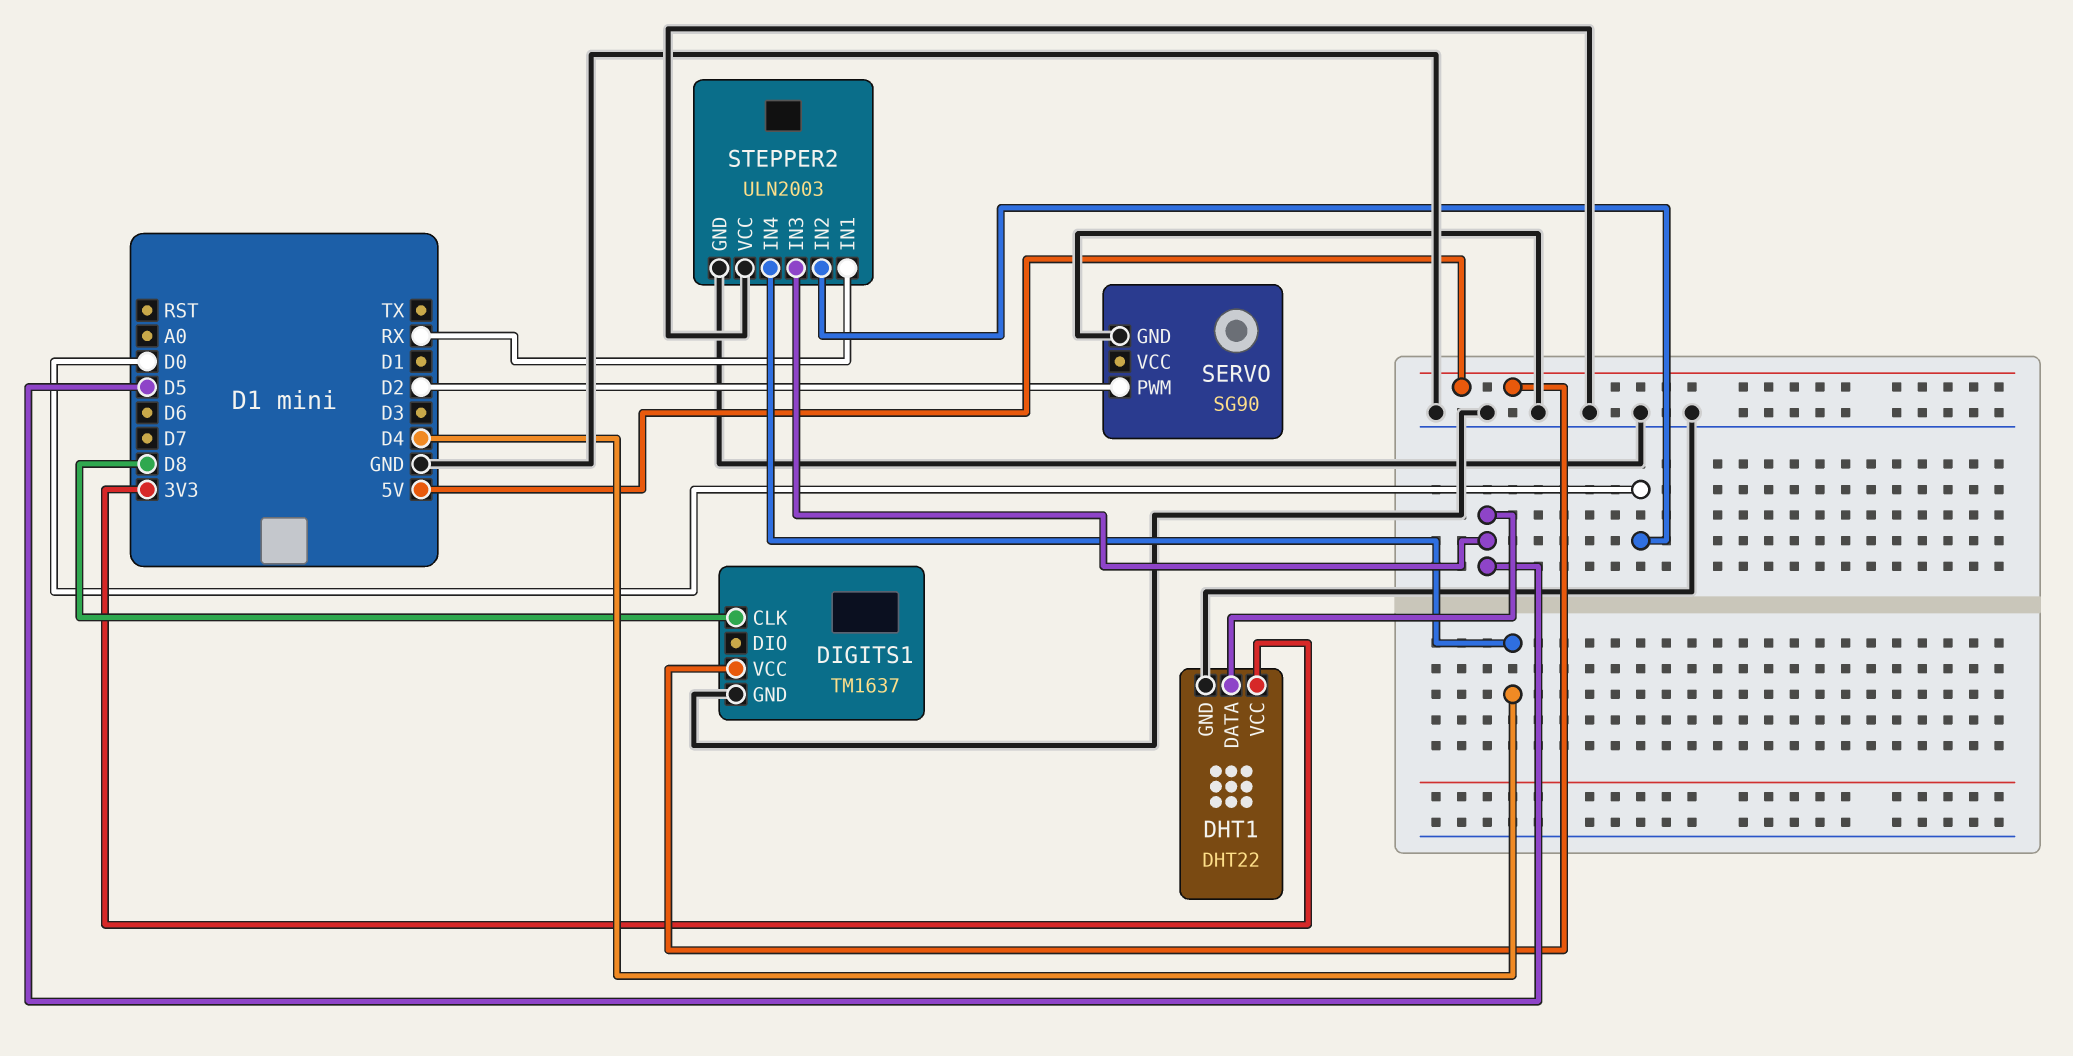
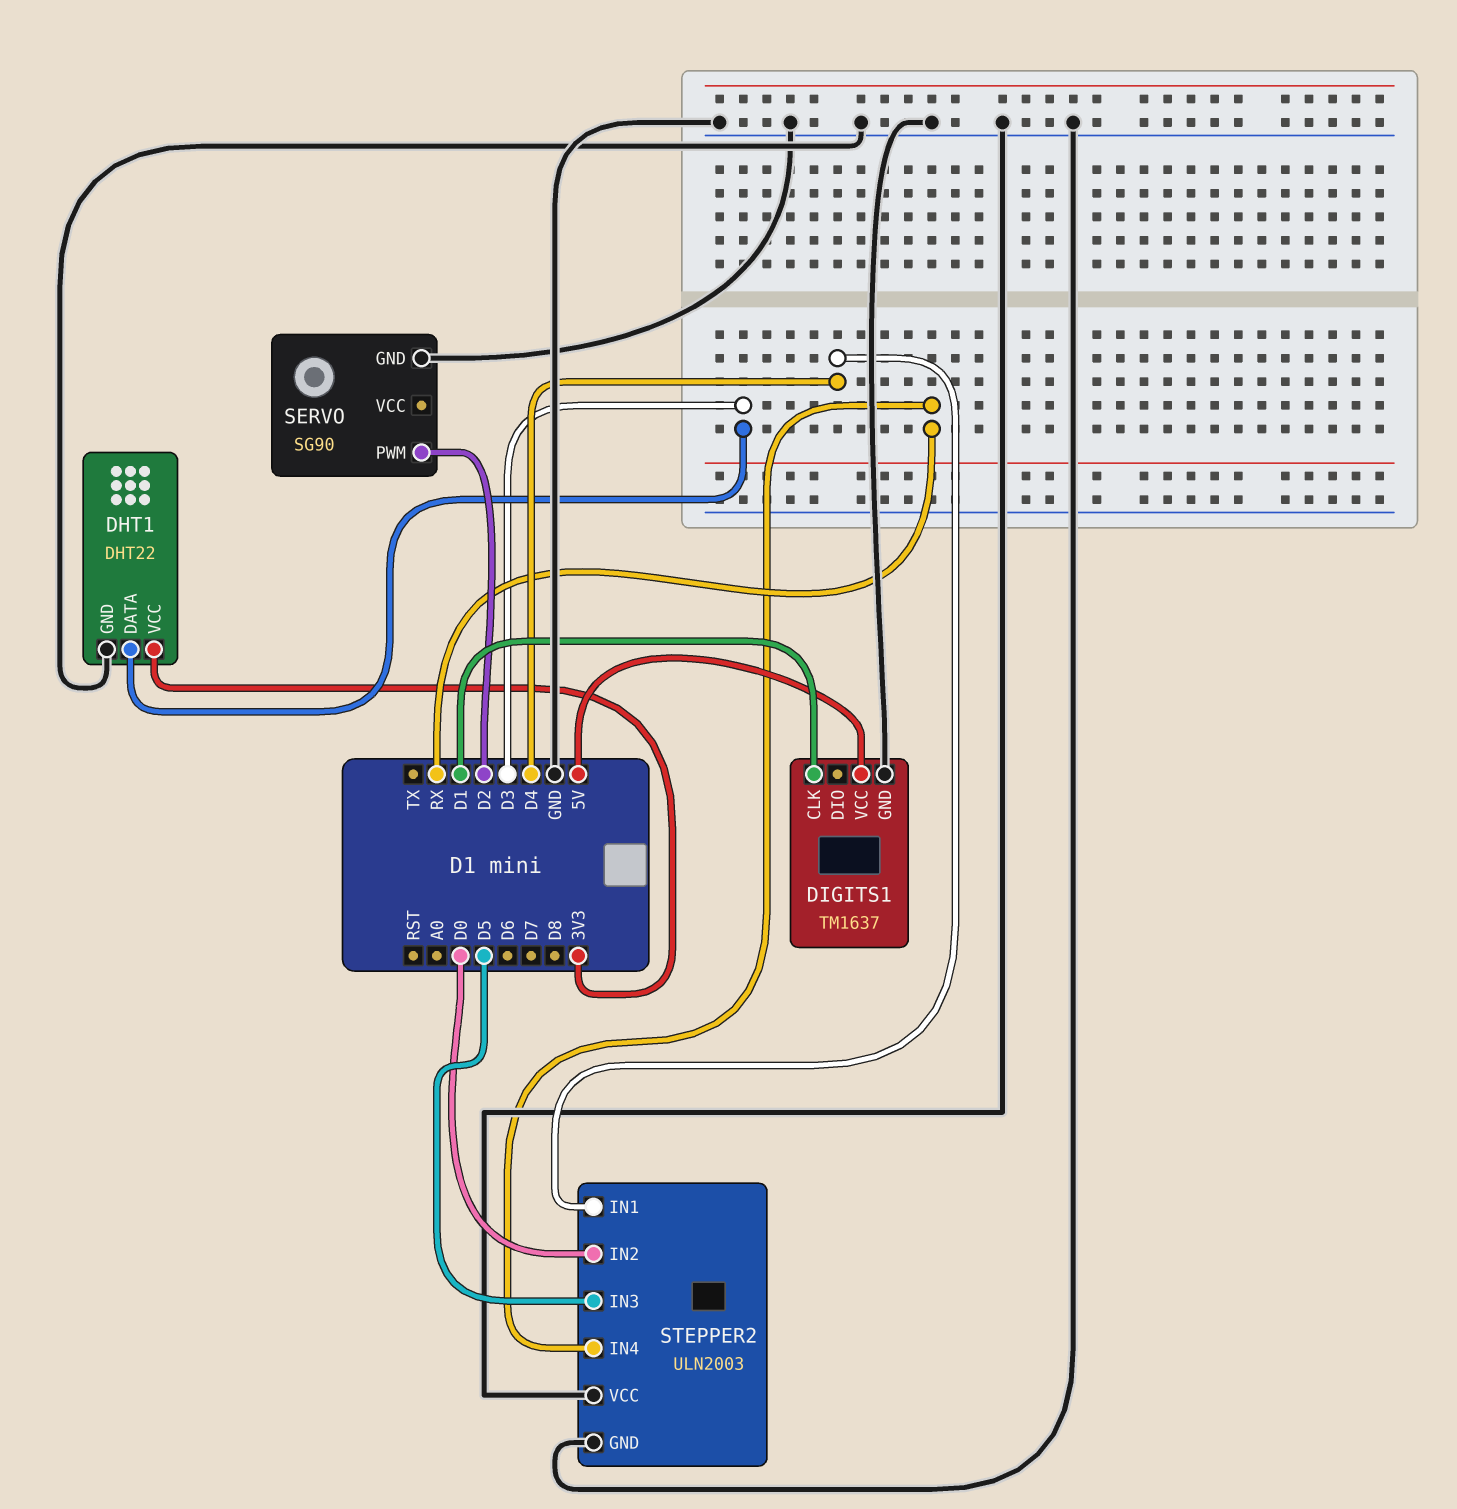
DHT1 pin DATA: D5 -> D3
DIGITS1 pin CLK: D8 -> D1
STEPPER2 pin IN1: RX -> D4
STEPPER2 pin IN4: D4 -> RX

